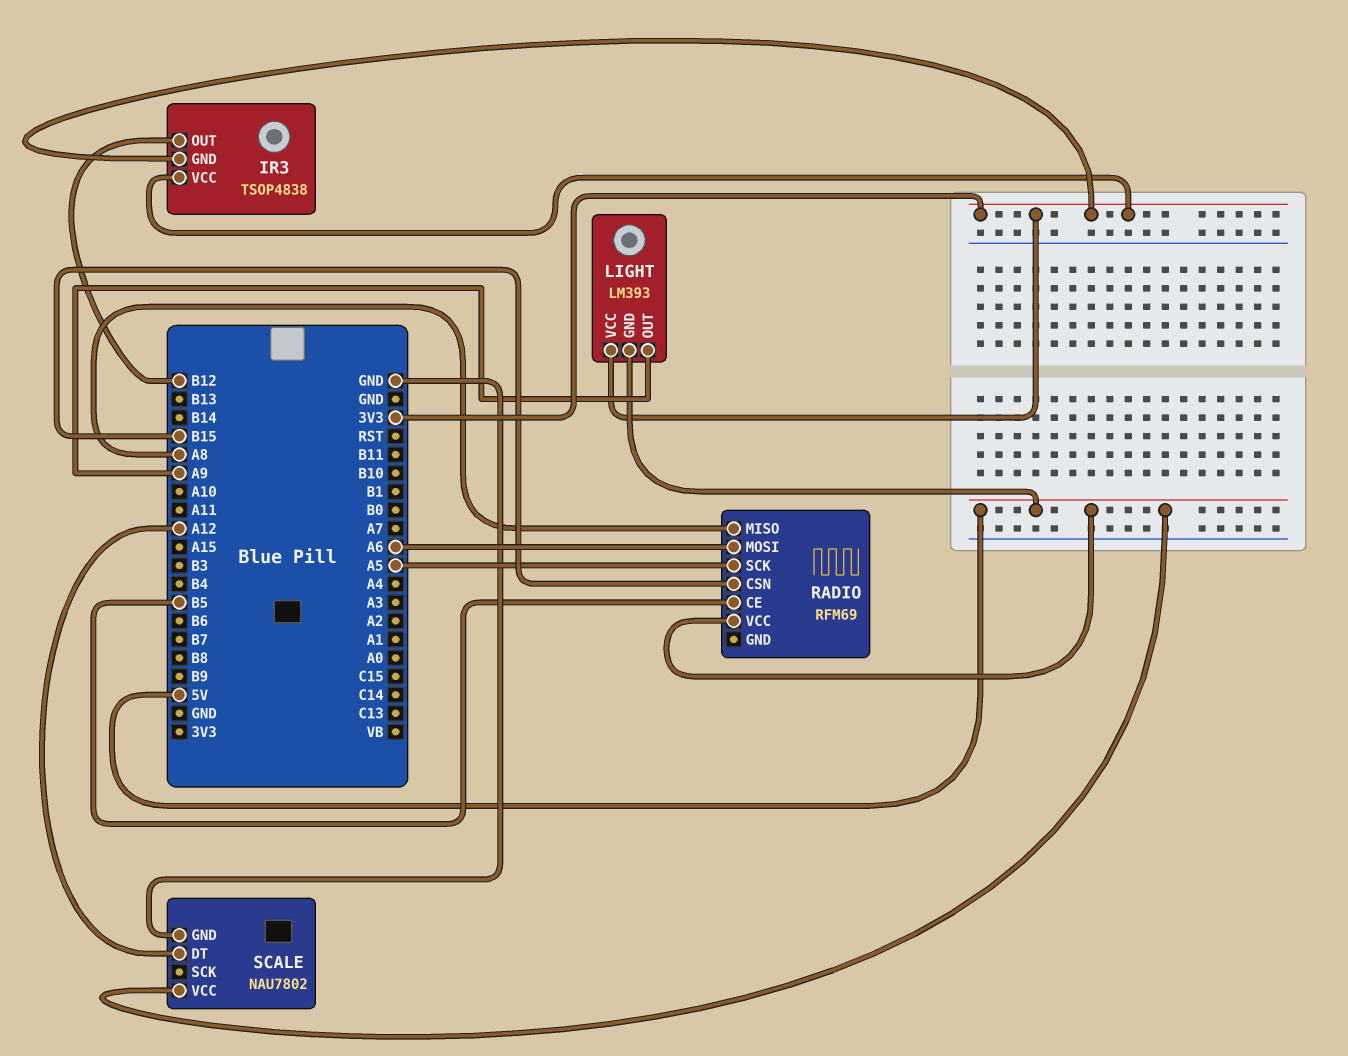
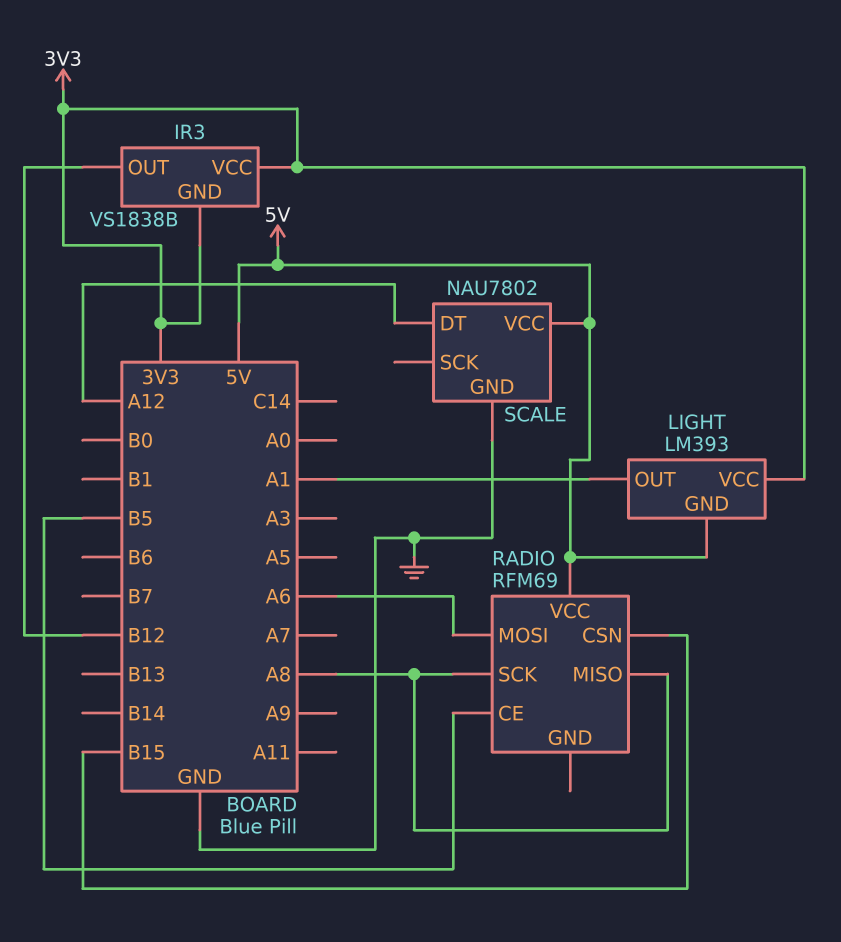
IR3: TSOP4838 -> VS1838B
LIGHT pin OUT: A9 -> A1
RADIO pin SCK: A5 -> A8

